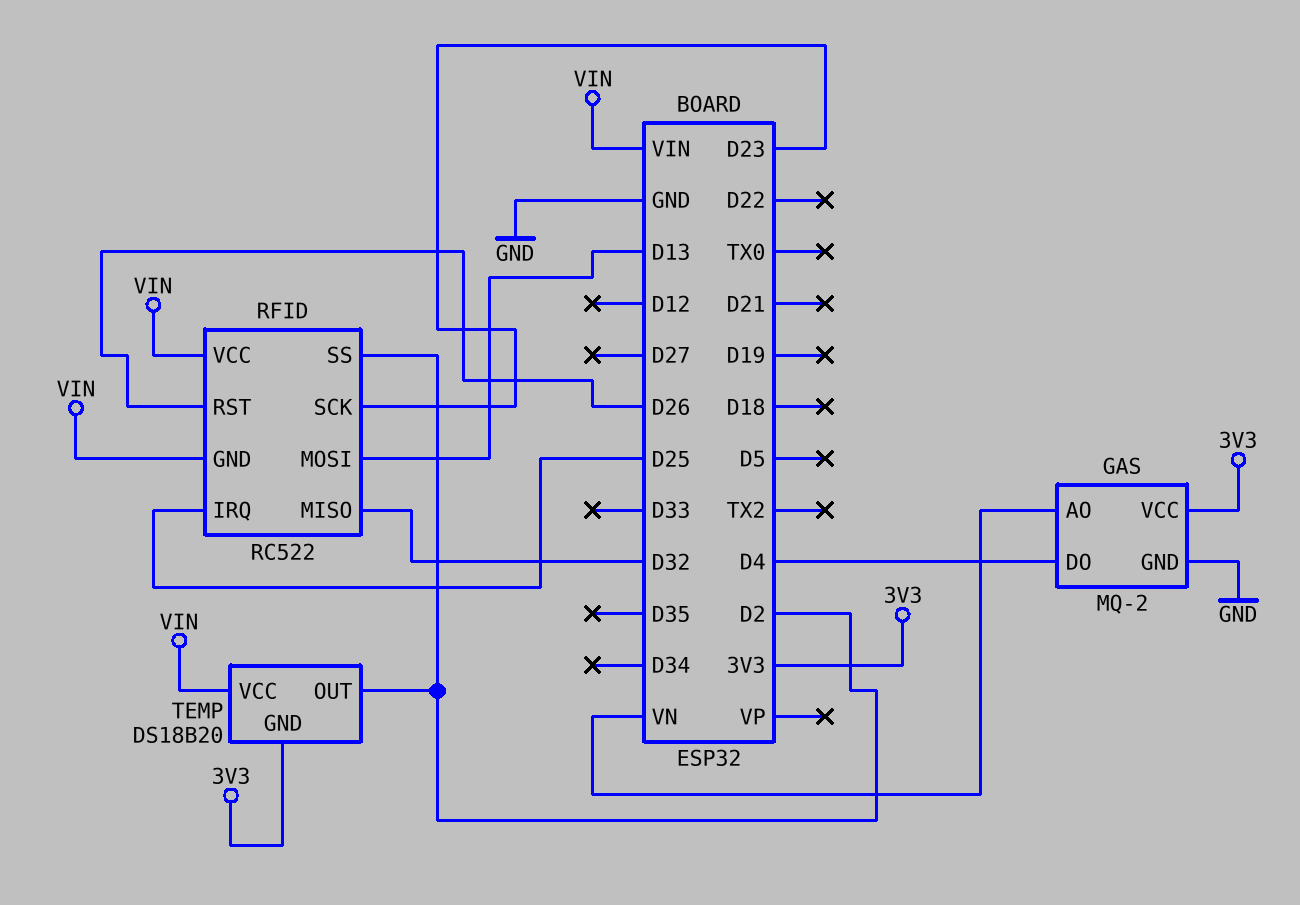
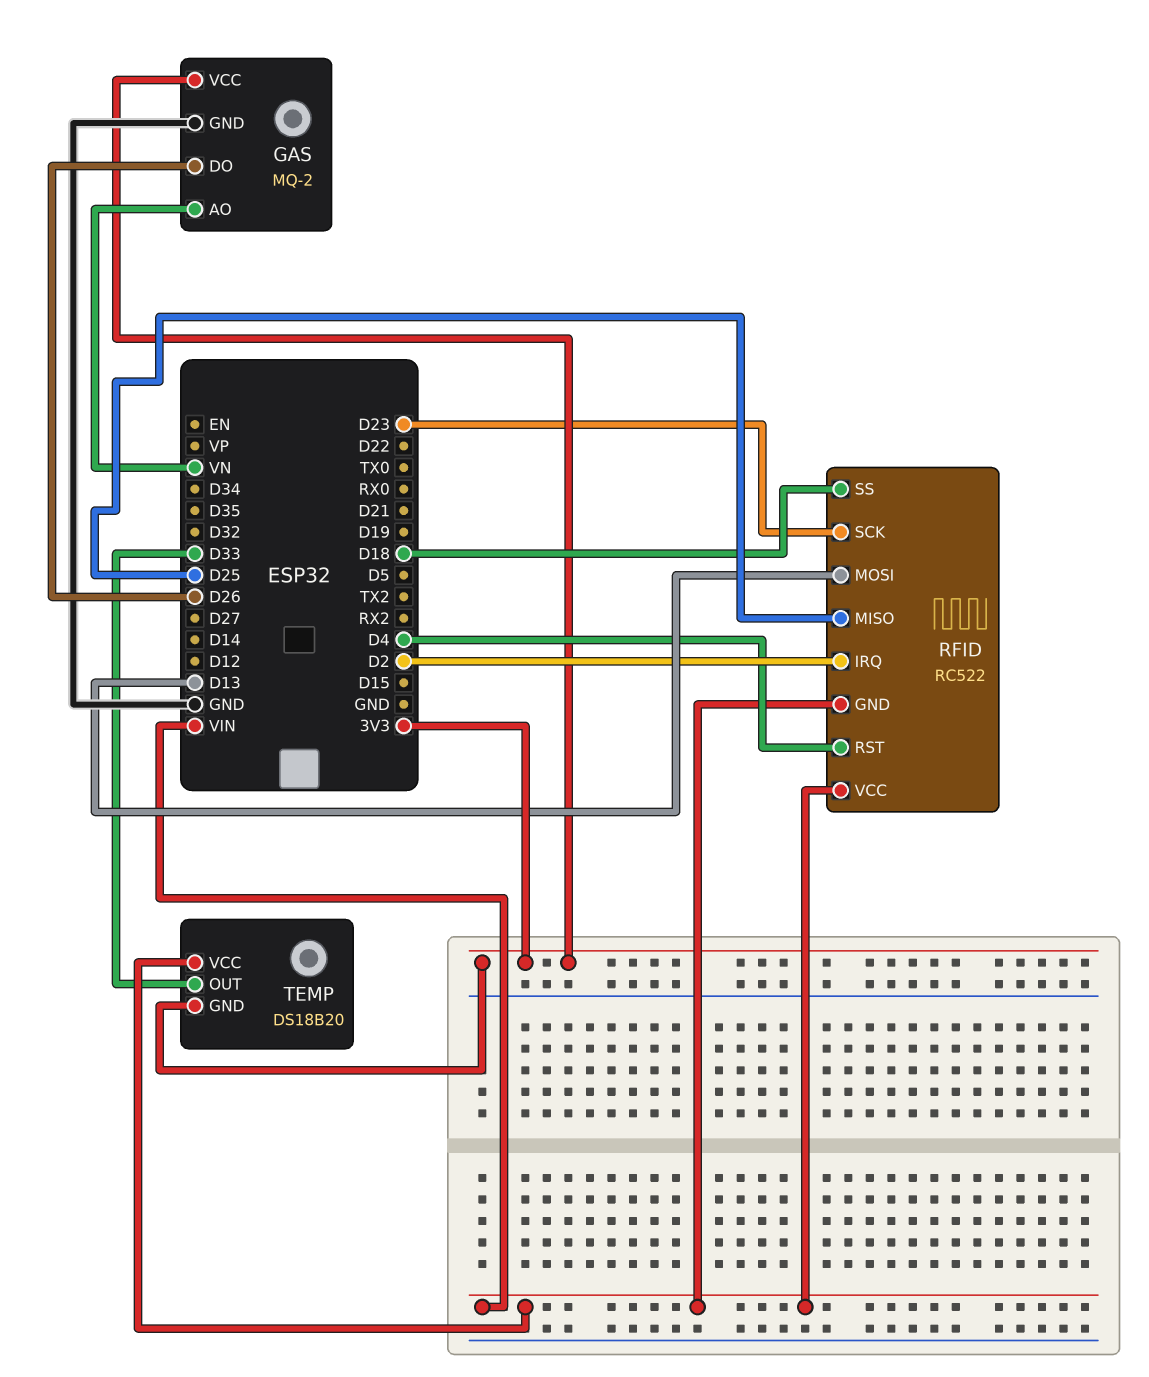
GAS pin DO: D4 -> D26
RFID pin IRQ: D25 -> D2
RFID pin MISO: D32 -> D25
RFID pin RST: D26 -> D4
RFID pin SS: D2 -> D18
TEMP pin OUT: D2 -> D33

